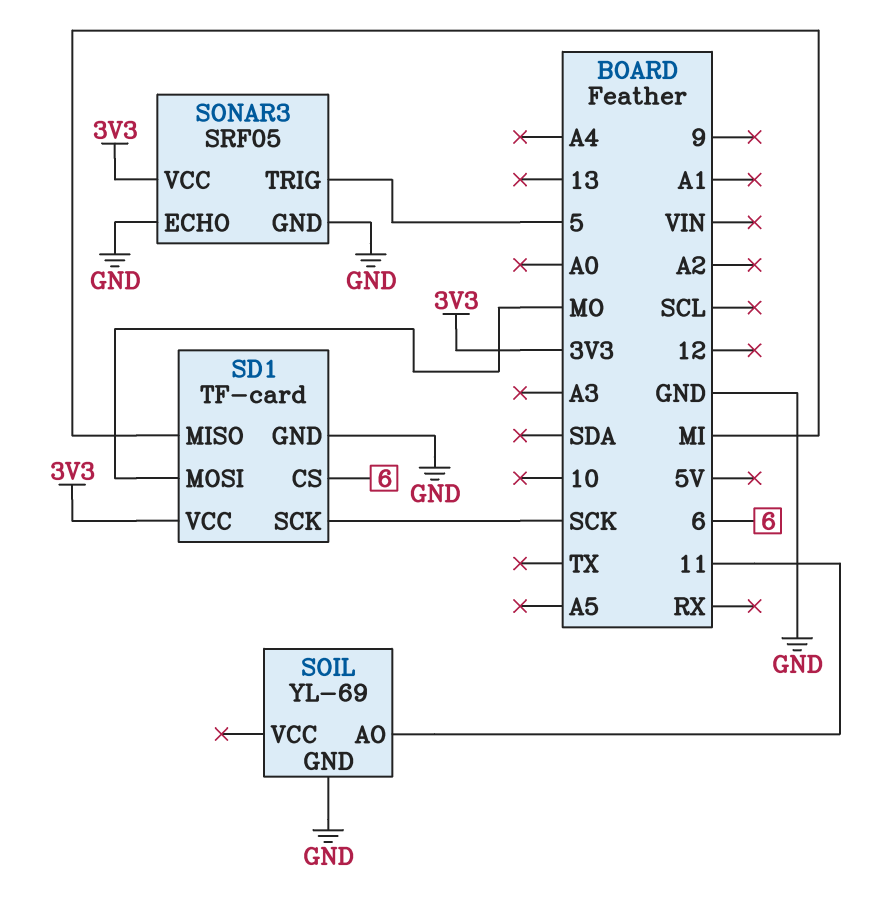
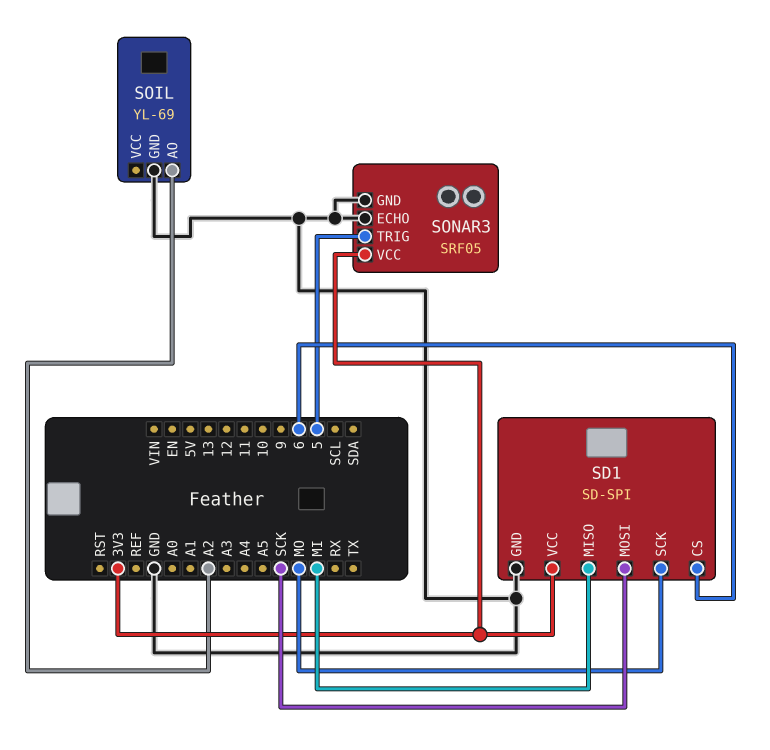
SD1: TF-card -> SD-SPI
SD1 pin MOSI: MO -> SCK
SD1 pin SCK: SCK -> MO
SOIL pin AO: 11 -> A2

